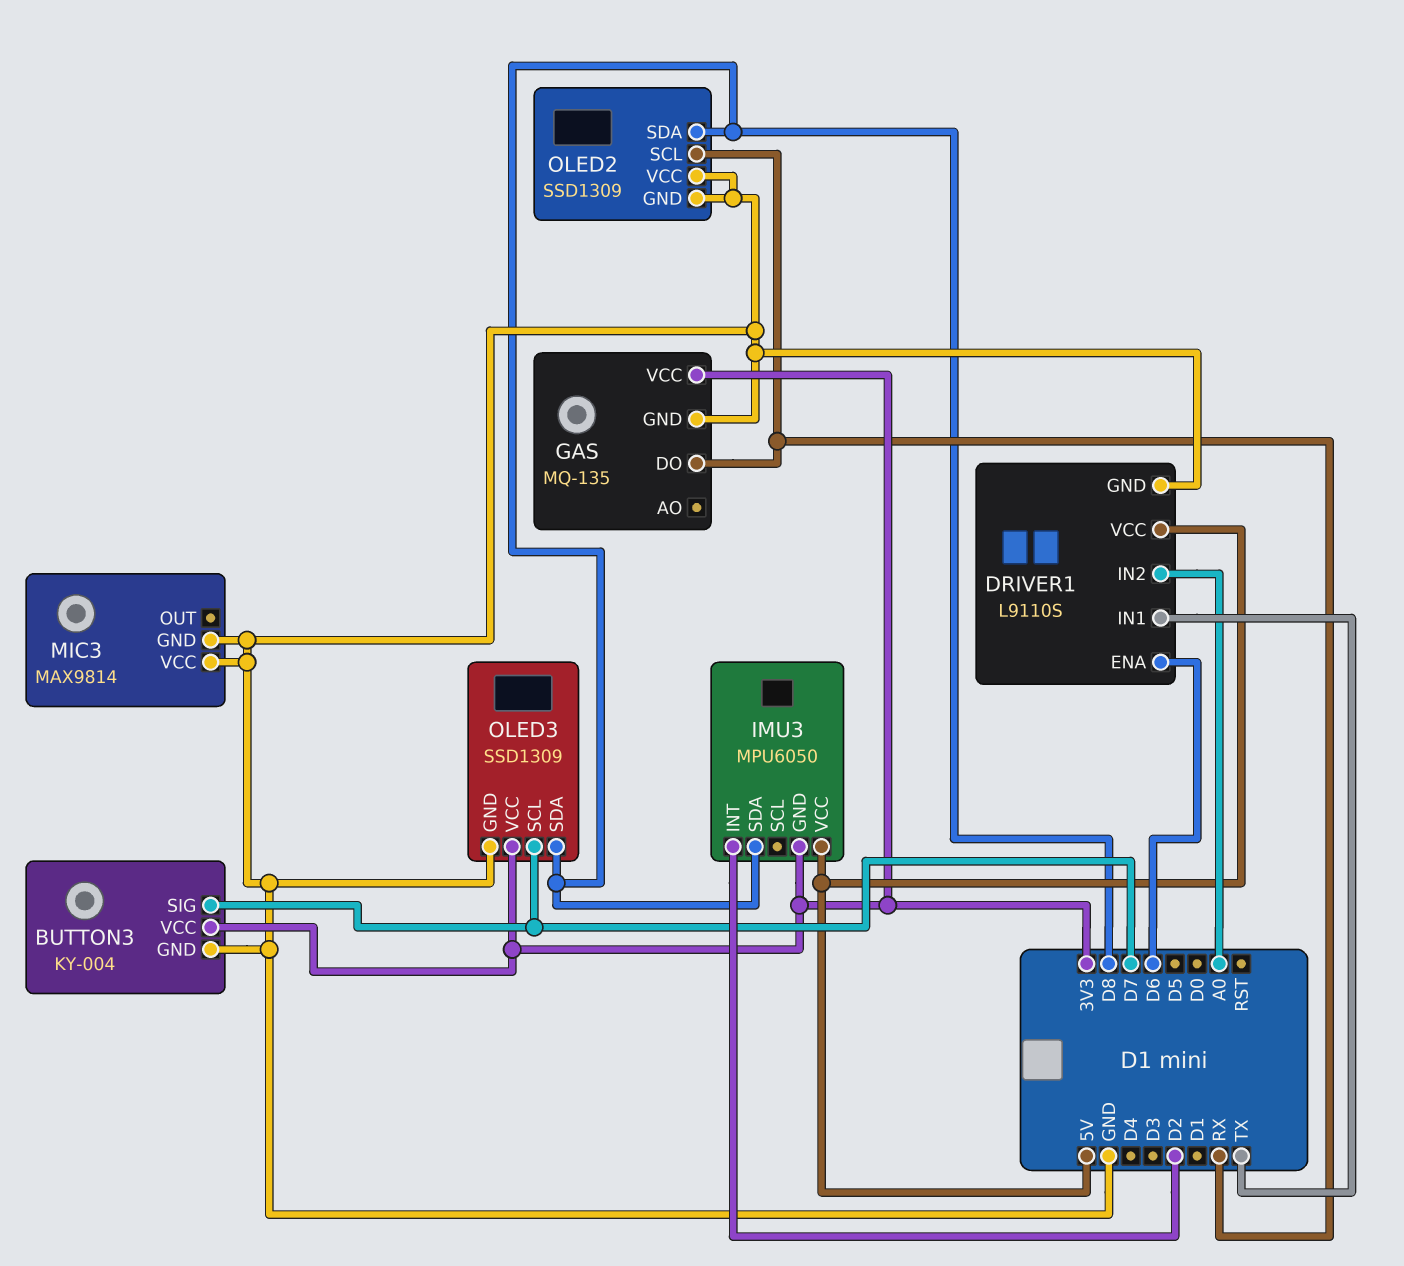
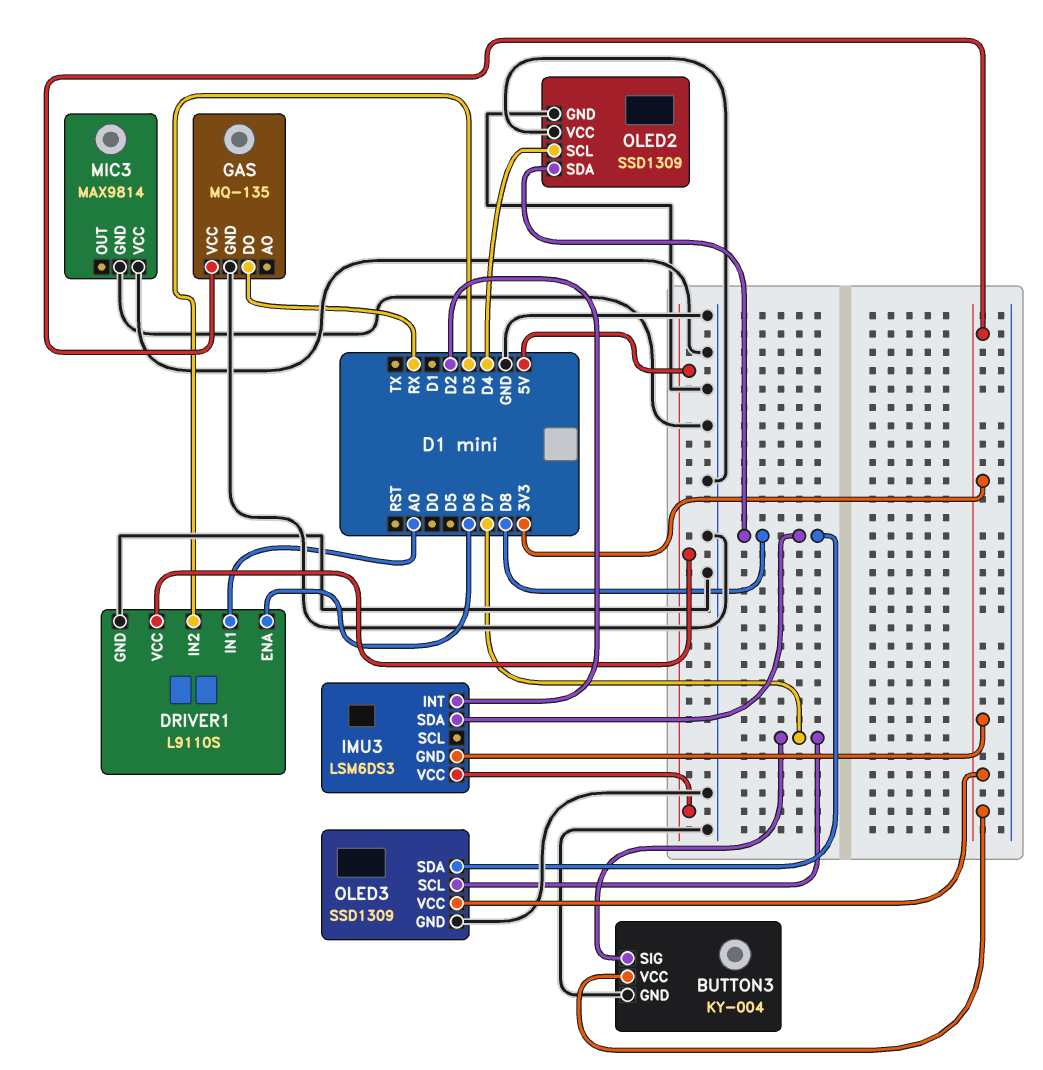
DRIVER1 pin IN1: TX -> A0
DRIVER1 pin IN2: A0 -> D3
IMU3: MPU6050 -> LSM6DS3
OLED2 pin SCL: RX -> D4

